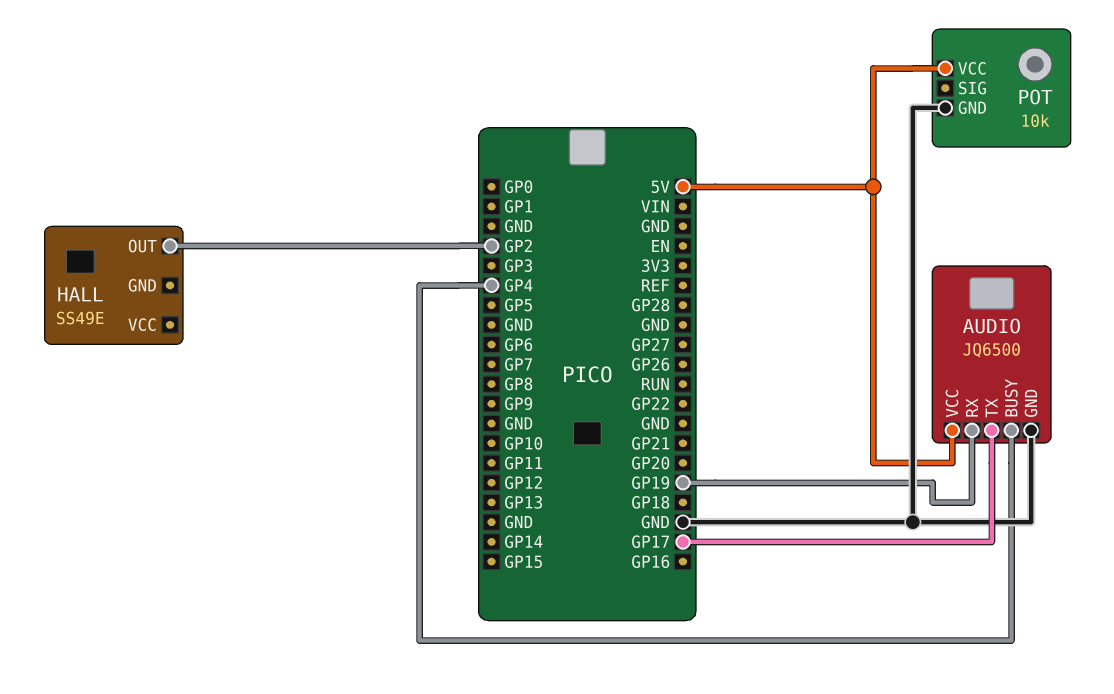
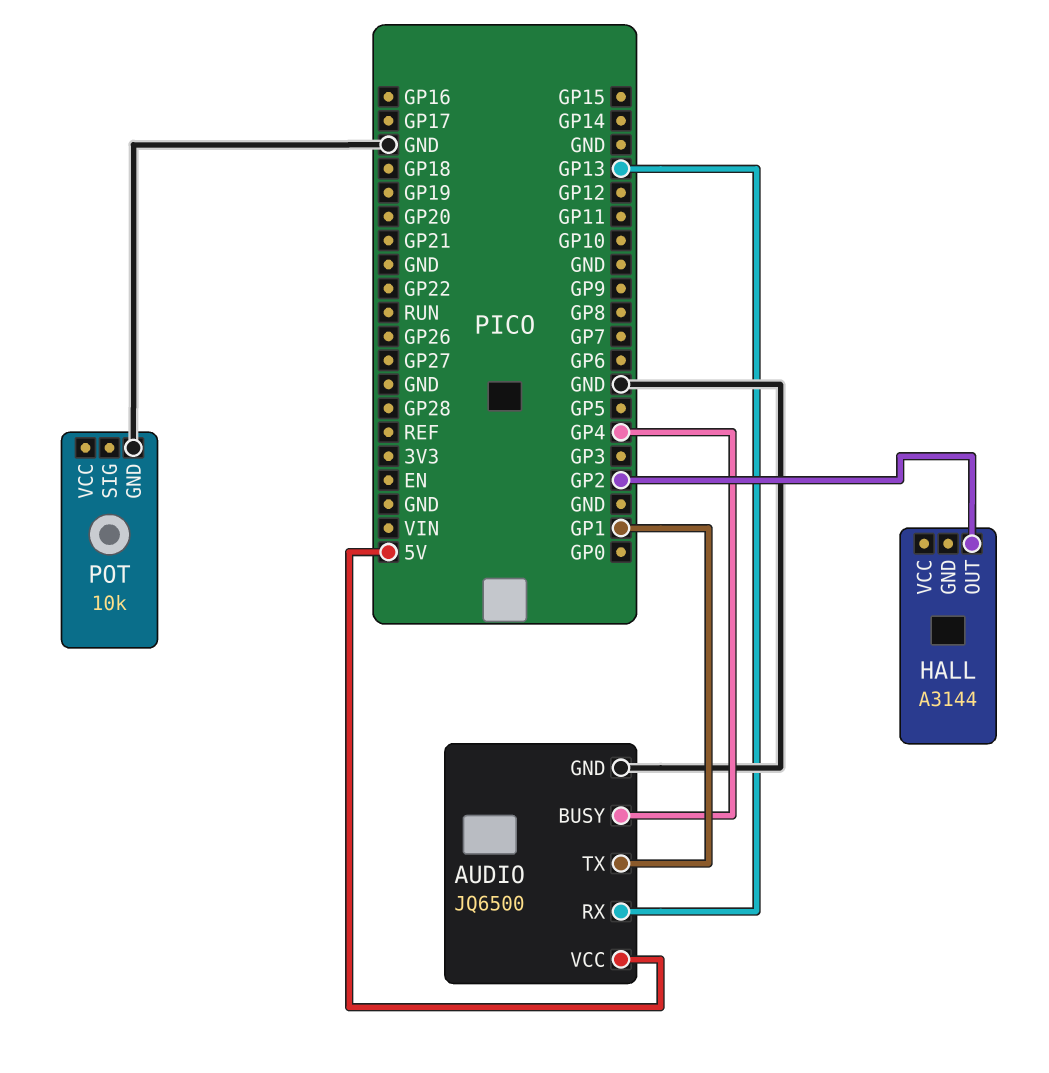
AUDIO pin RX: GP19 -> GP13
AUDIO pin TX: GP17 -> GP1
HALL: SS49E -> A3144
POT pin VCC: 5V -> none

